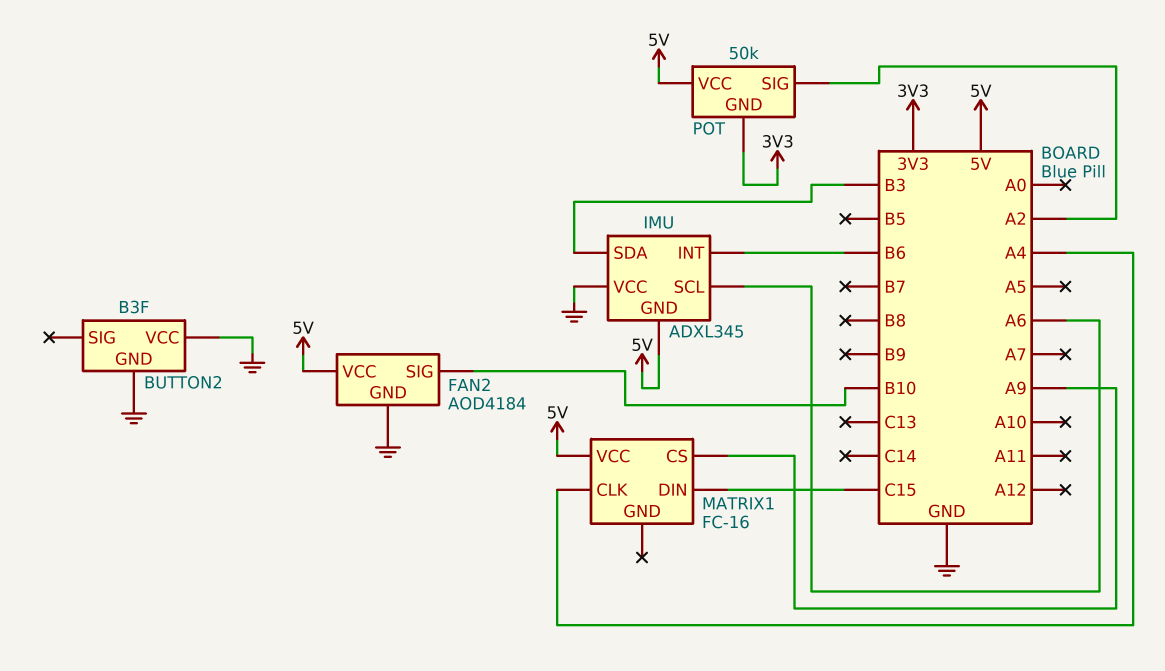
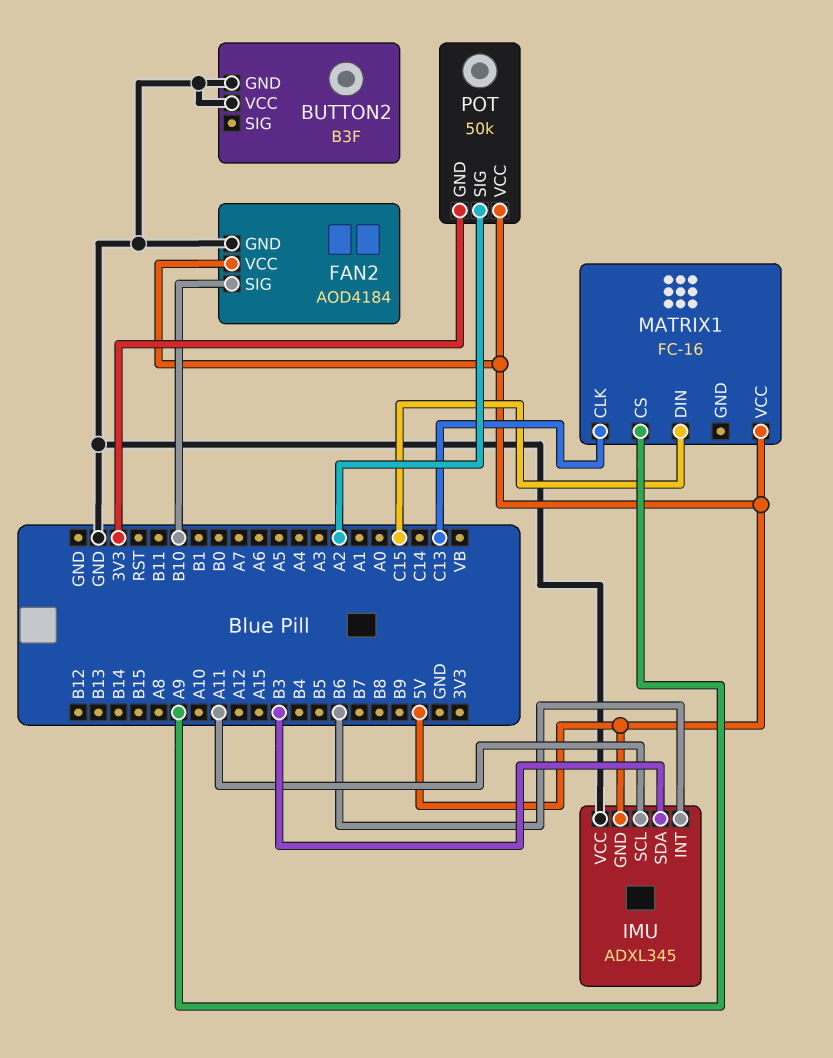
IMU pin SCL: A6 -> A11
MATRIX1 pin CLK: A4 -> C13

